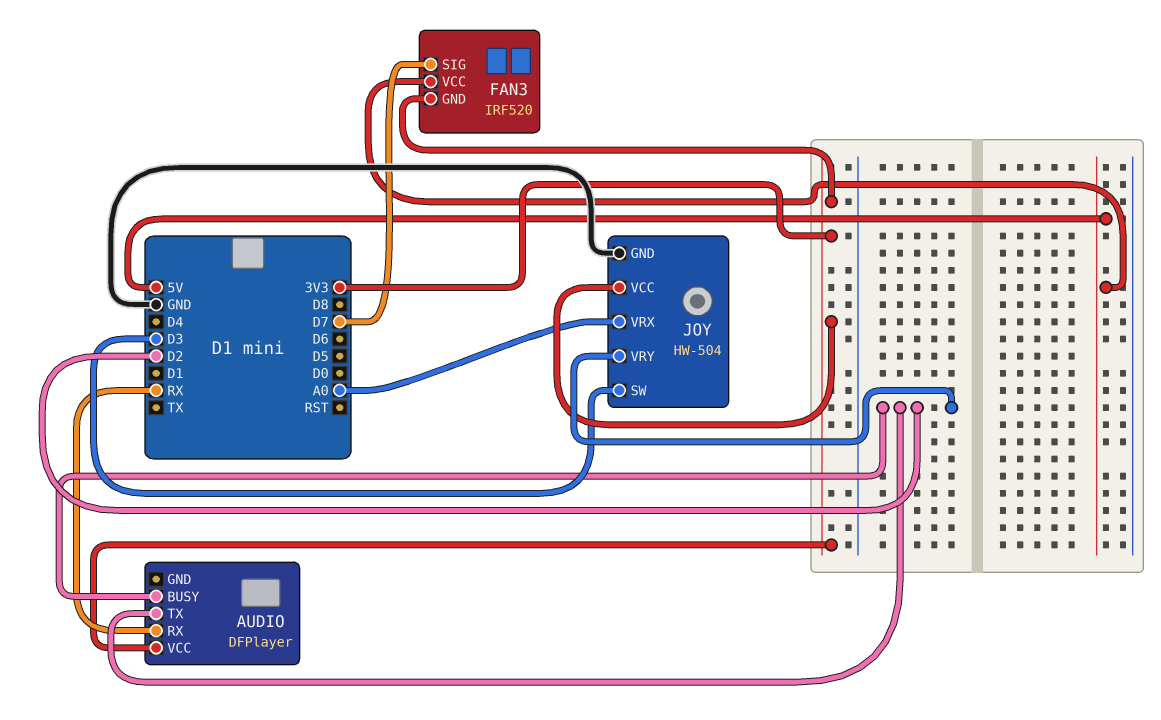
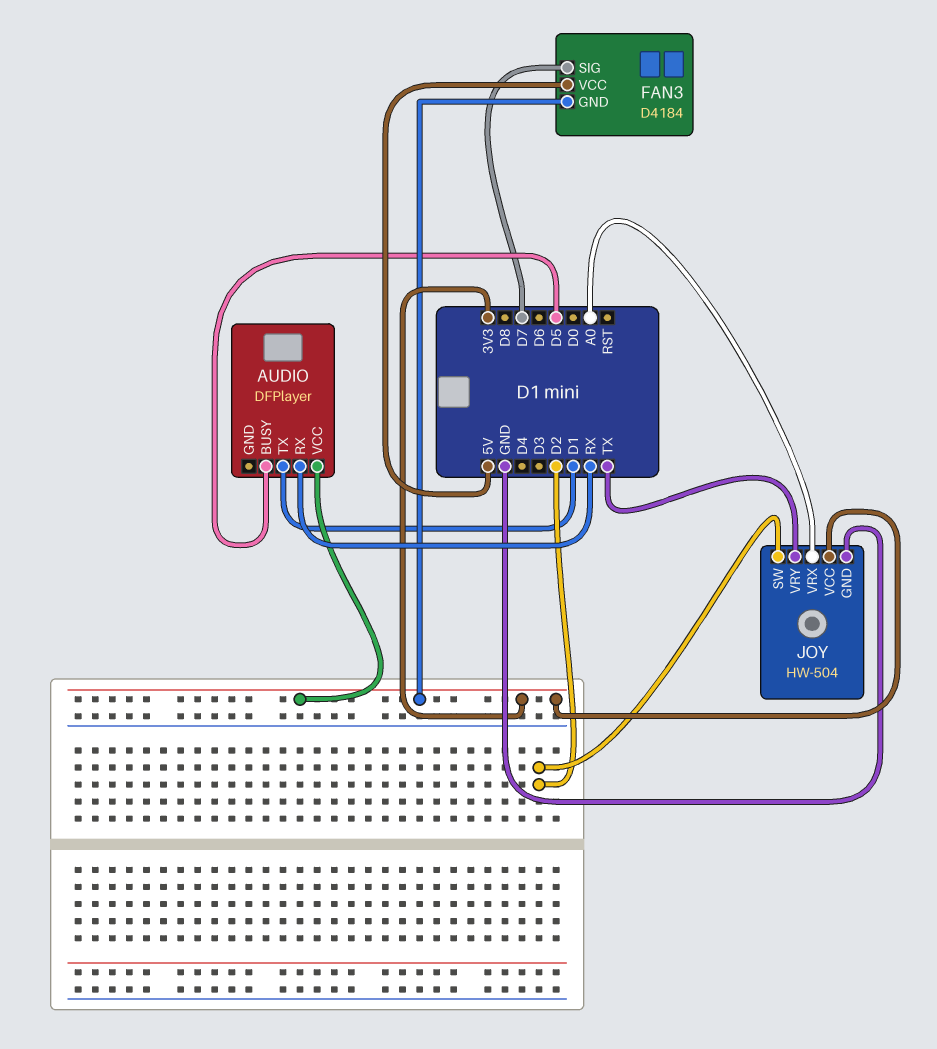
AUDIO pin BUSY: D2 -> D5
AUDIO pin TX: D2 -> D1
FAN3: IRF520 -> D4184
JOY pin SW: D3 -> D2
JOY pin VRY: D2 -> TX

